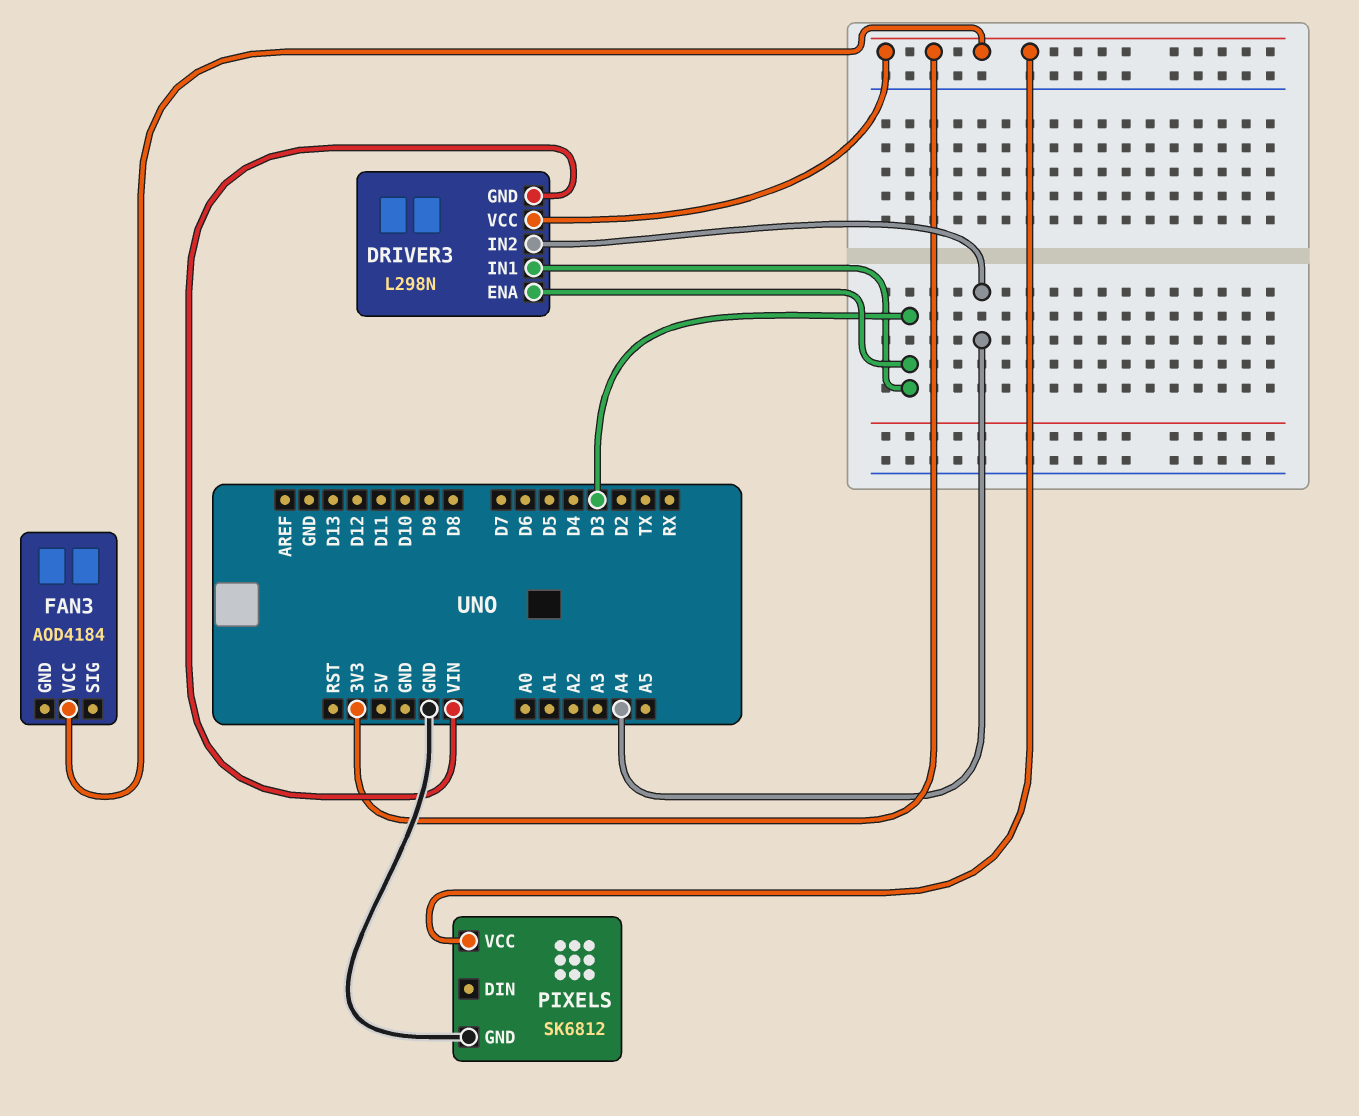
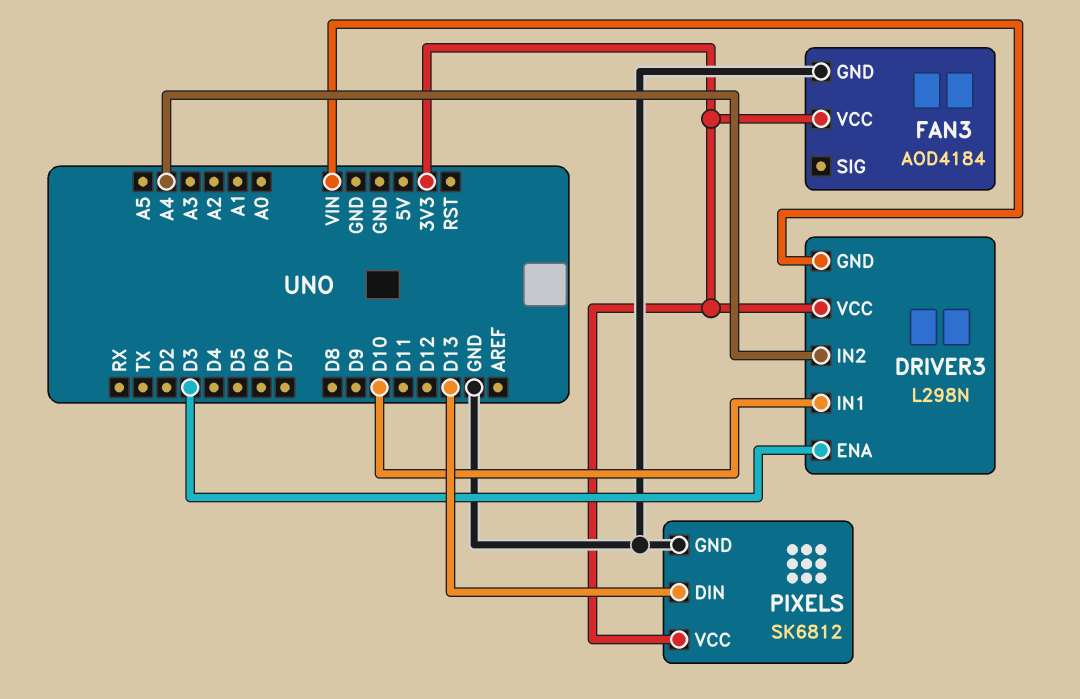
DRIVER3 pin IN1: D3 -> D10
FAN3 pin GND: none -> GND
PIXELS pin DIN: none -> D13

